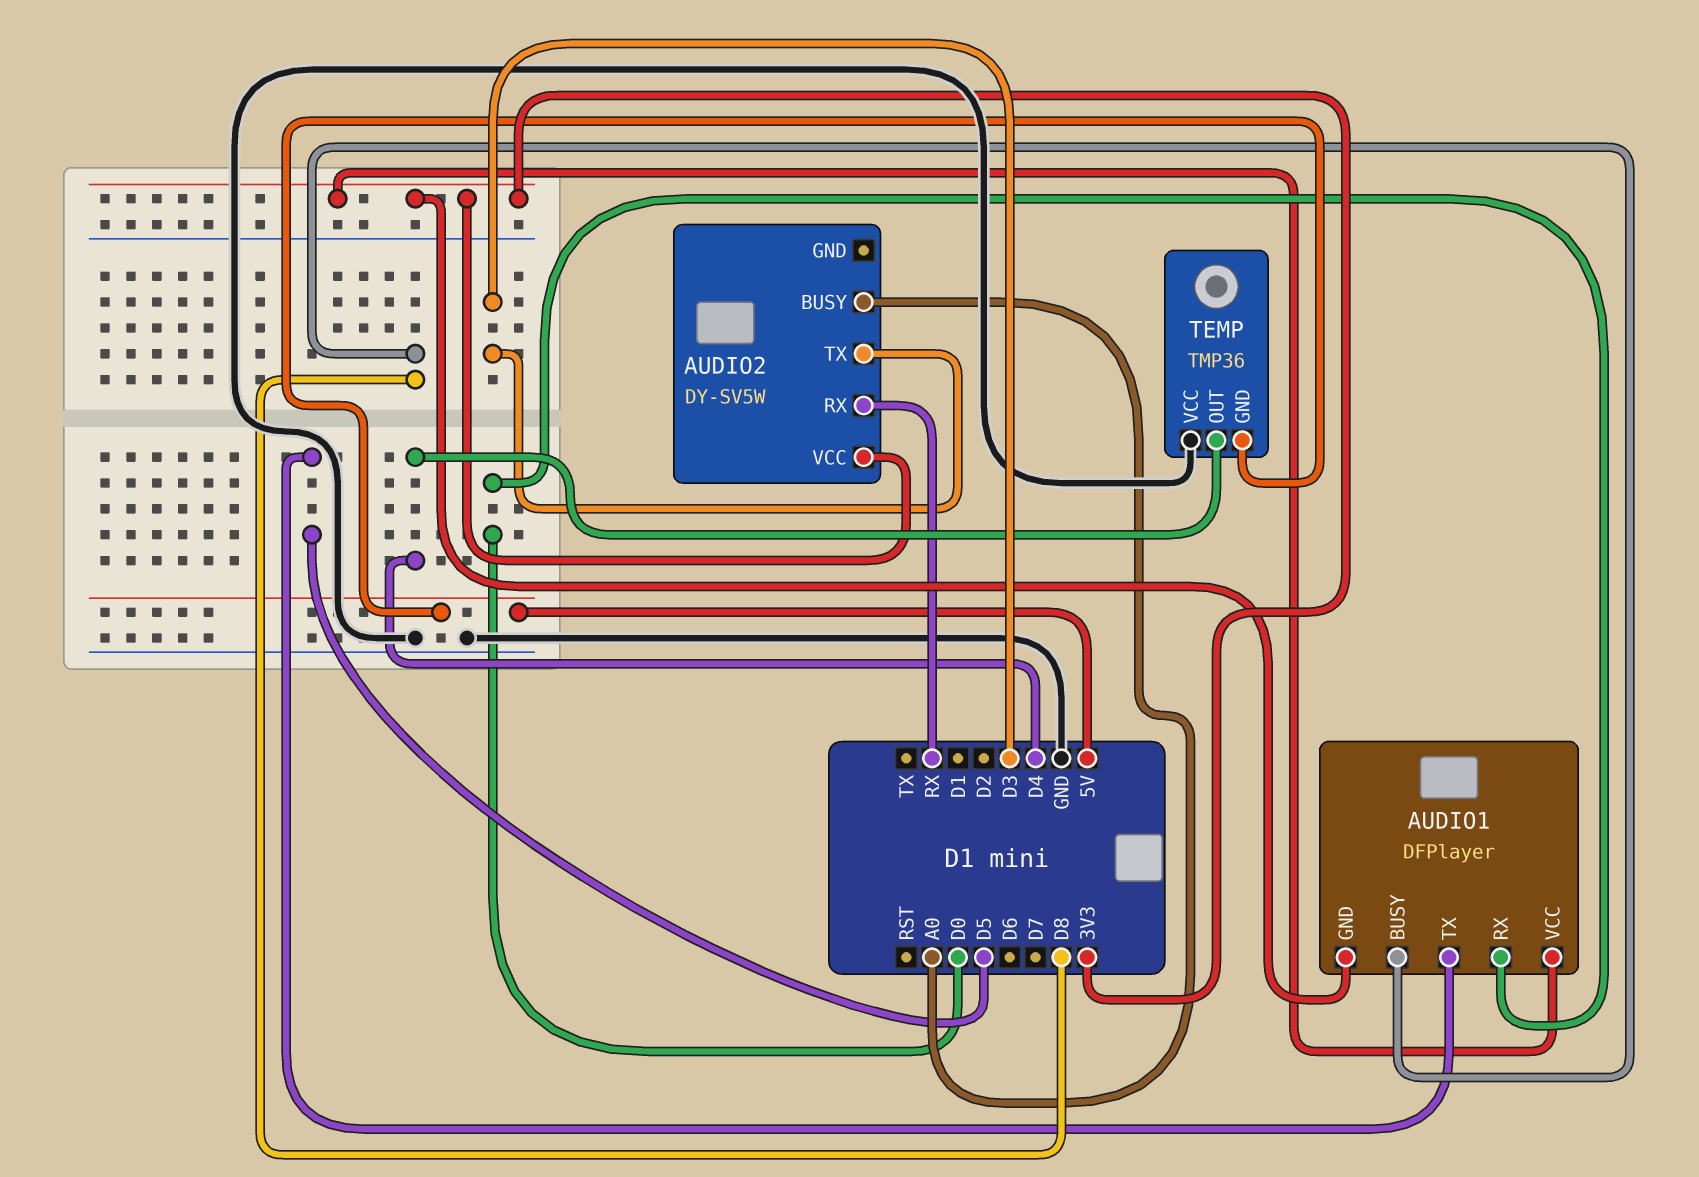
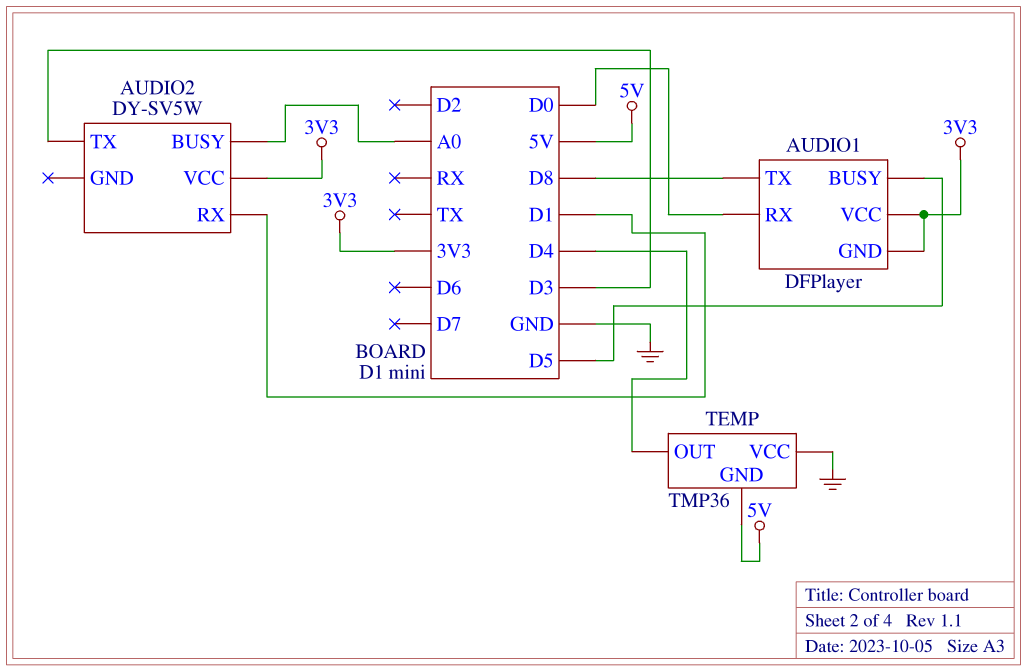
AUDIO1 pin BUSY: D8 -> D5
AUDIO1 pin TX: D5 -> D8
AUDIO2 pin RX: RX -> D1

